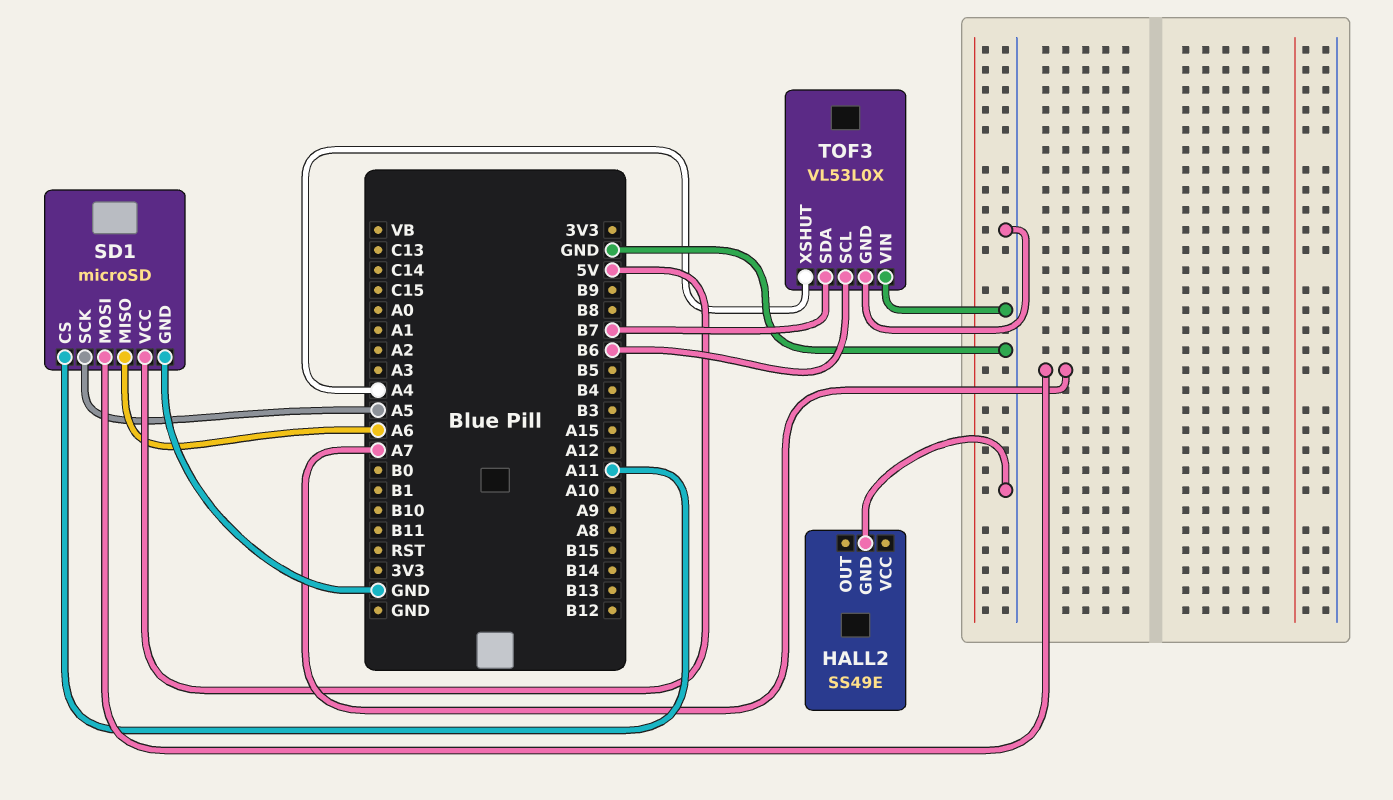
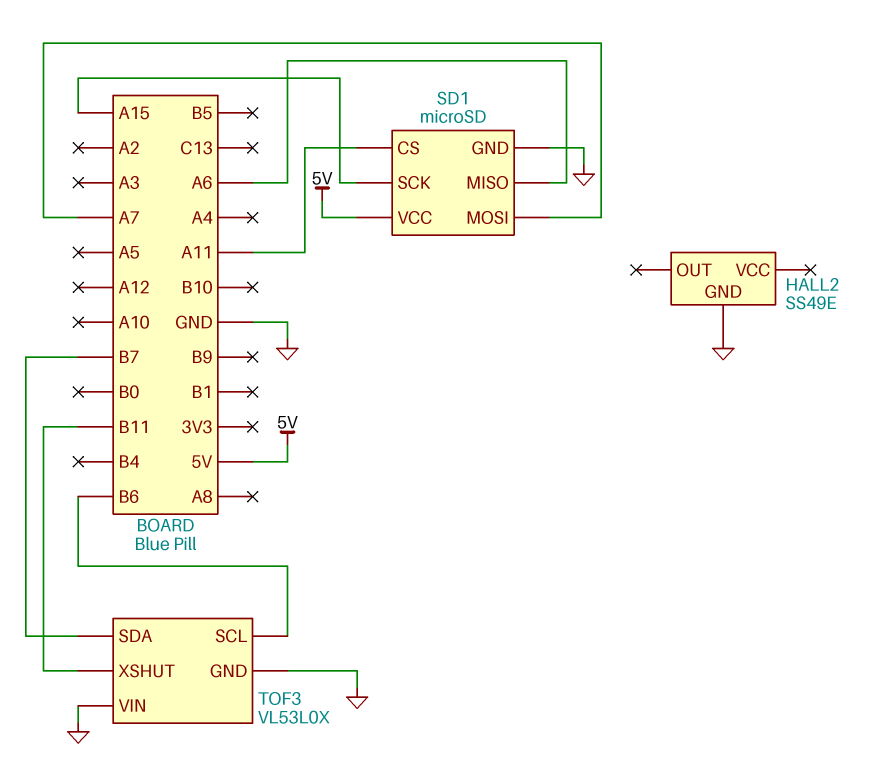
SD1 pin SCK: A5 -> A15
TOF3 pin XSHUT: A4 -> B11

